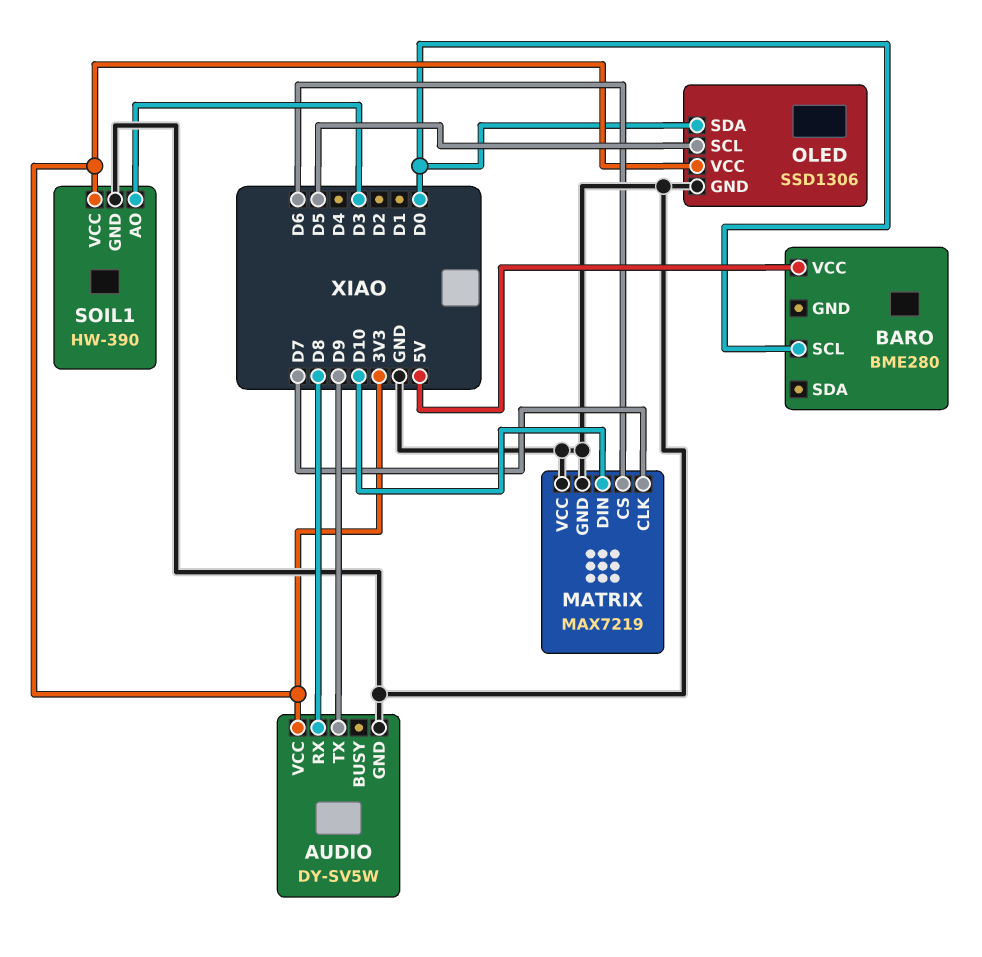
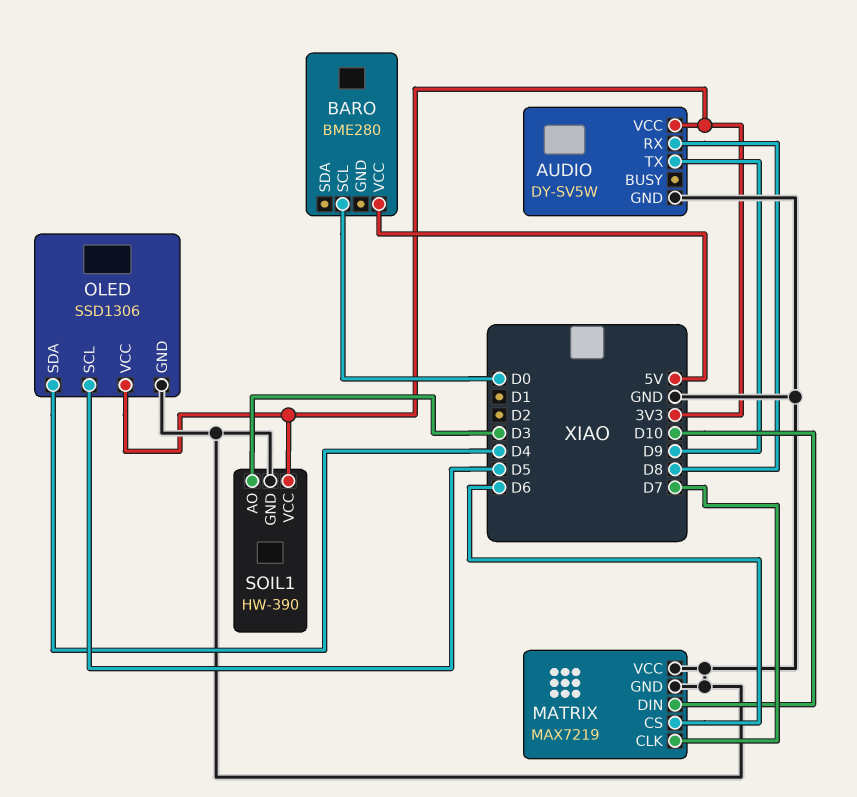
OLED pin SDA: D0 -> D4

